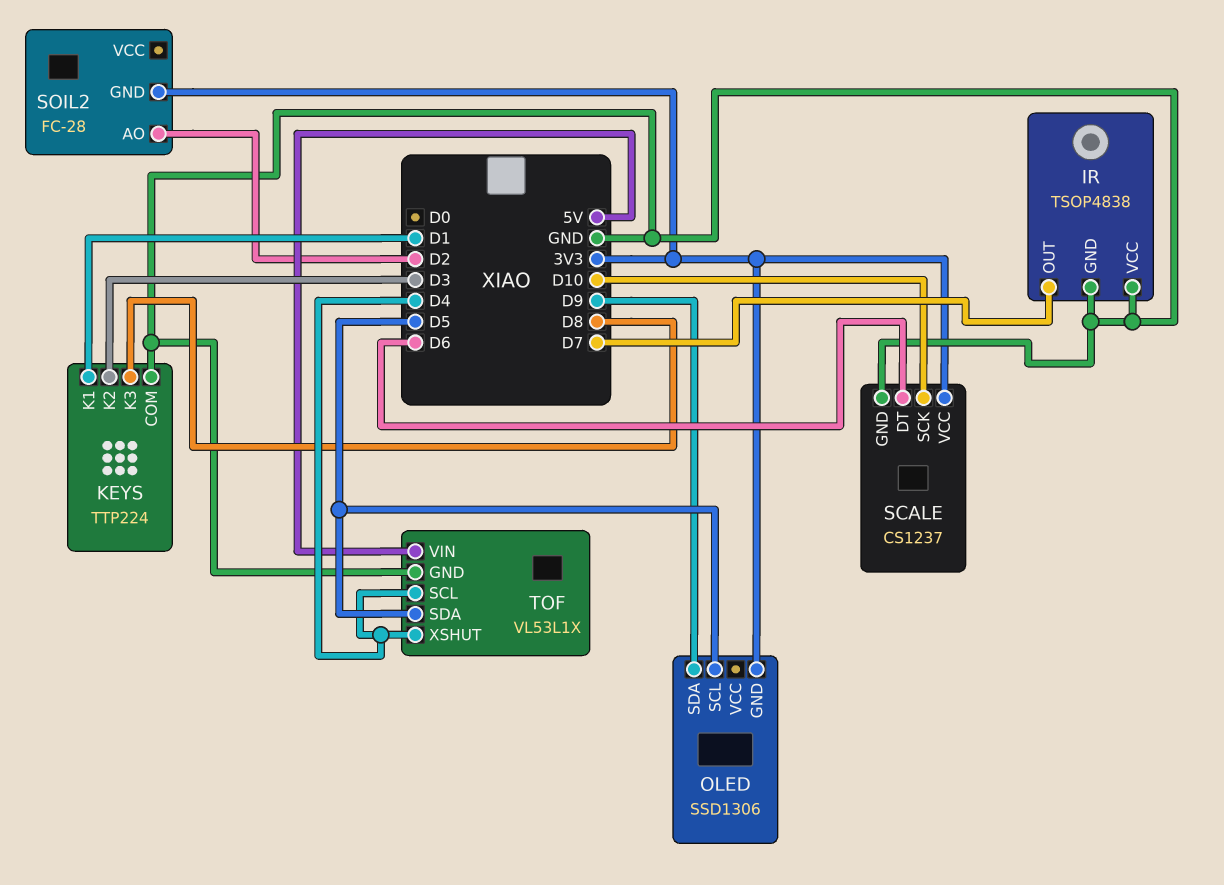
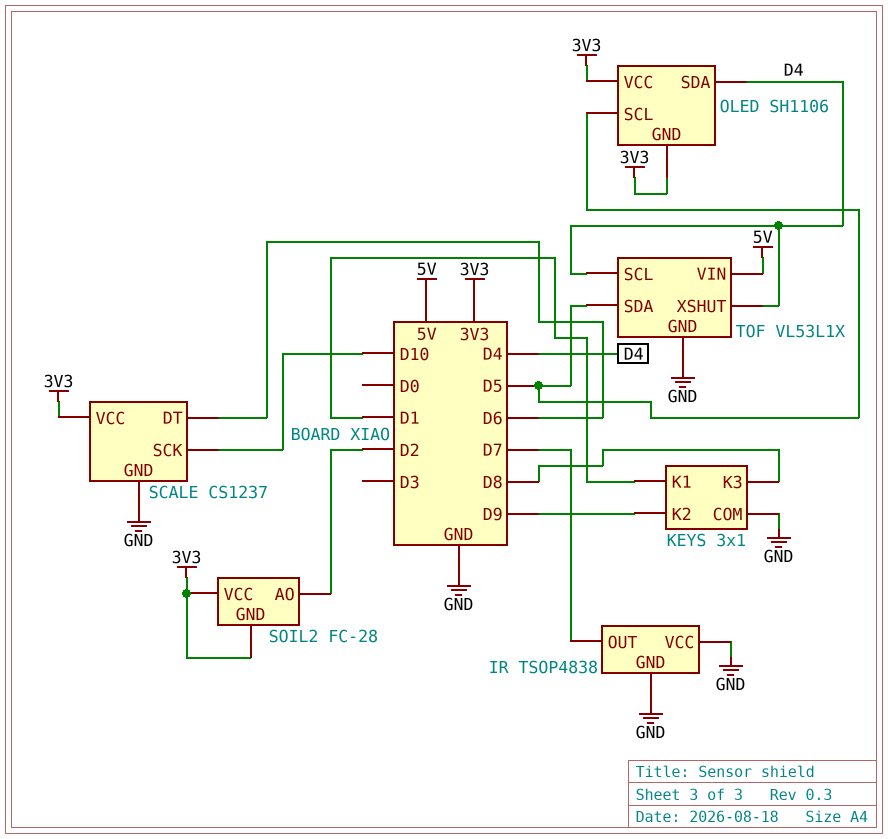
KEYS: TTP224 -> 3x1
KEYS pin K2: D3 -> D9
OLED: SSD1306 -> SH1106
OLED pin SDA: D9 -> D4
OLED pin VCC: none -> 3V3
SOIL2 pin VCC: none -> 3V3

